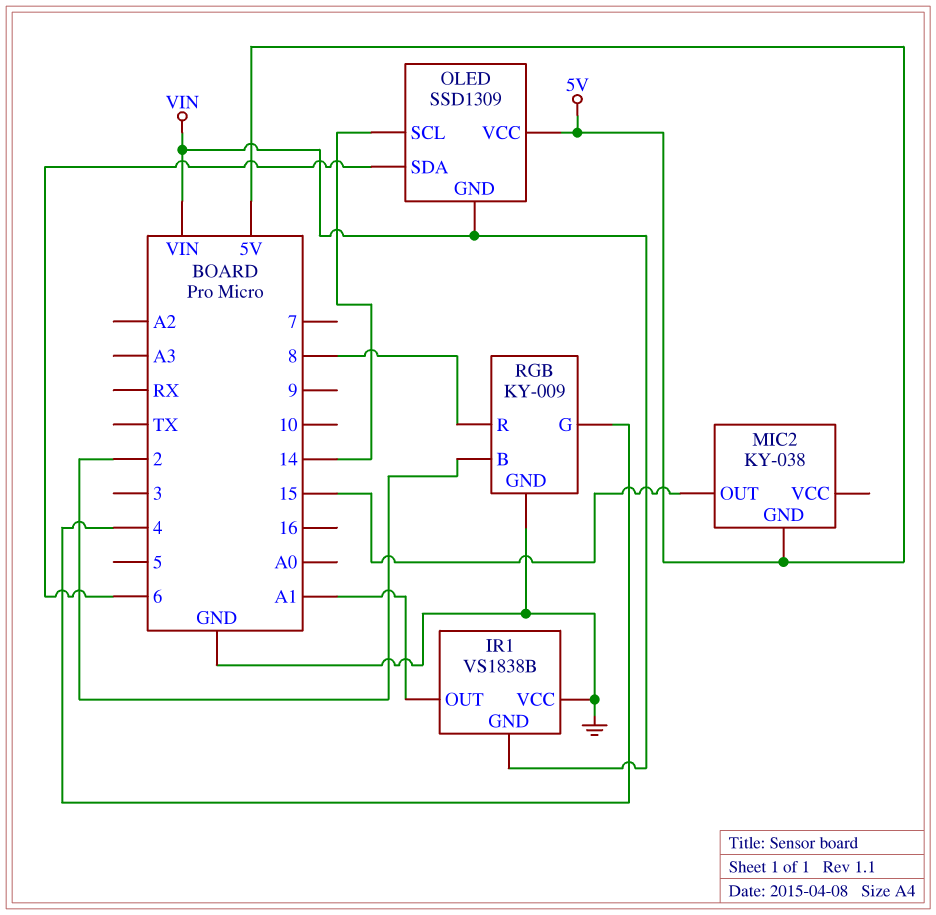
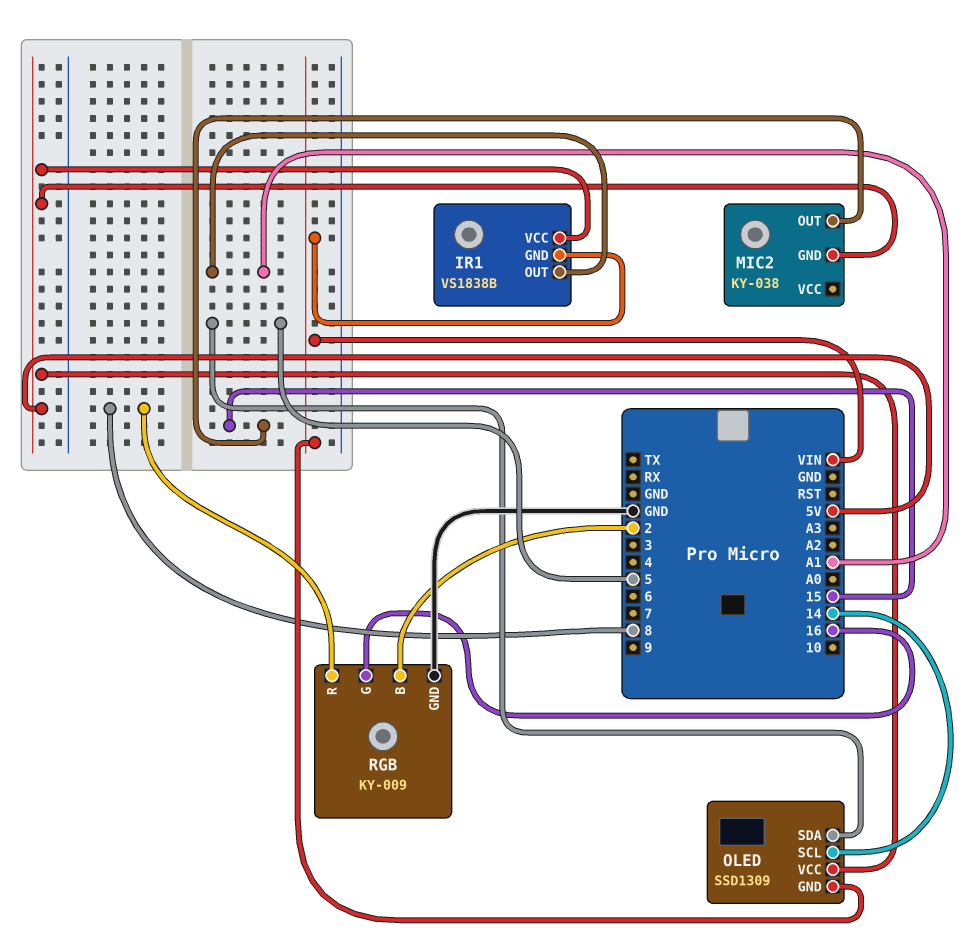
IR1 pin VCC: GND -> 5V
OLED pin SDA: 6 -> 5
RGB pin G: 4 -> 16

